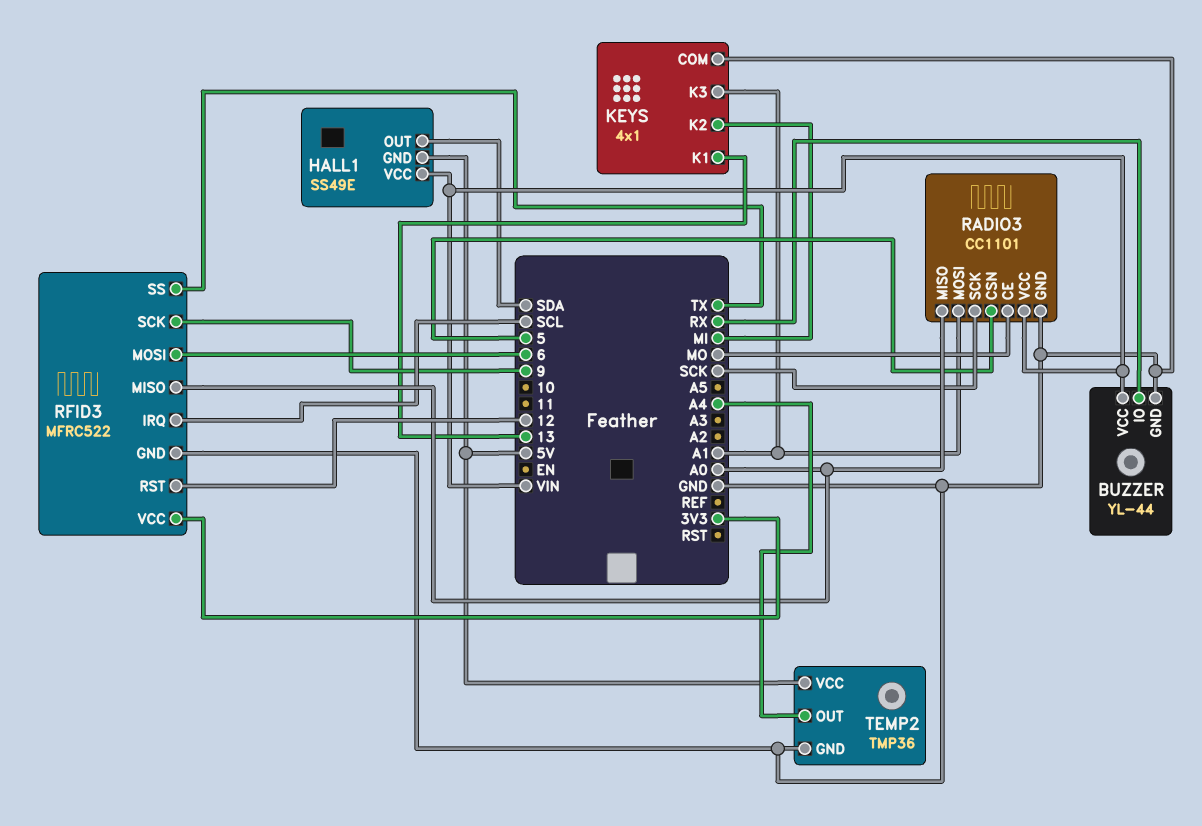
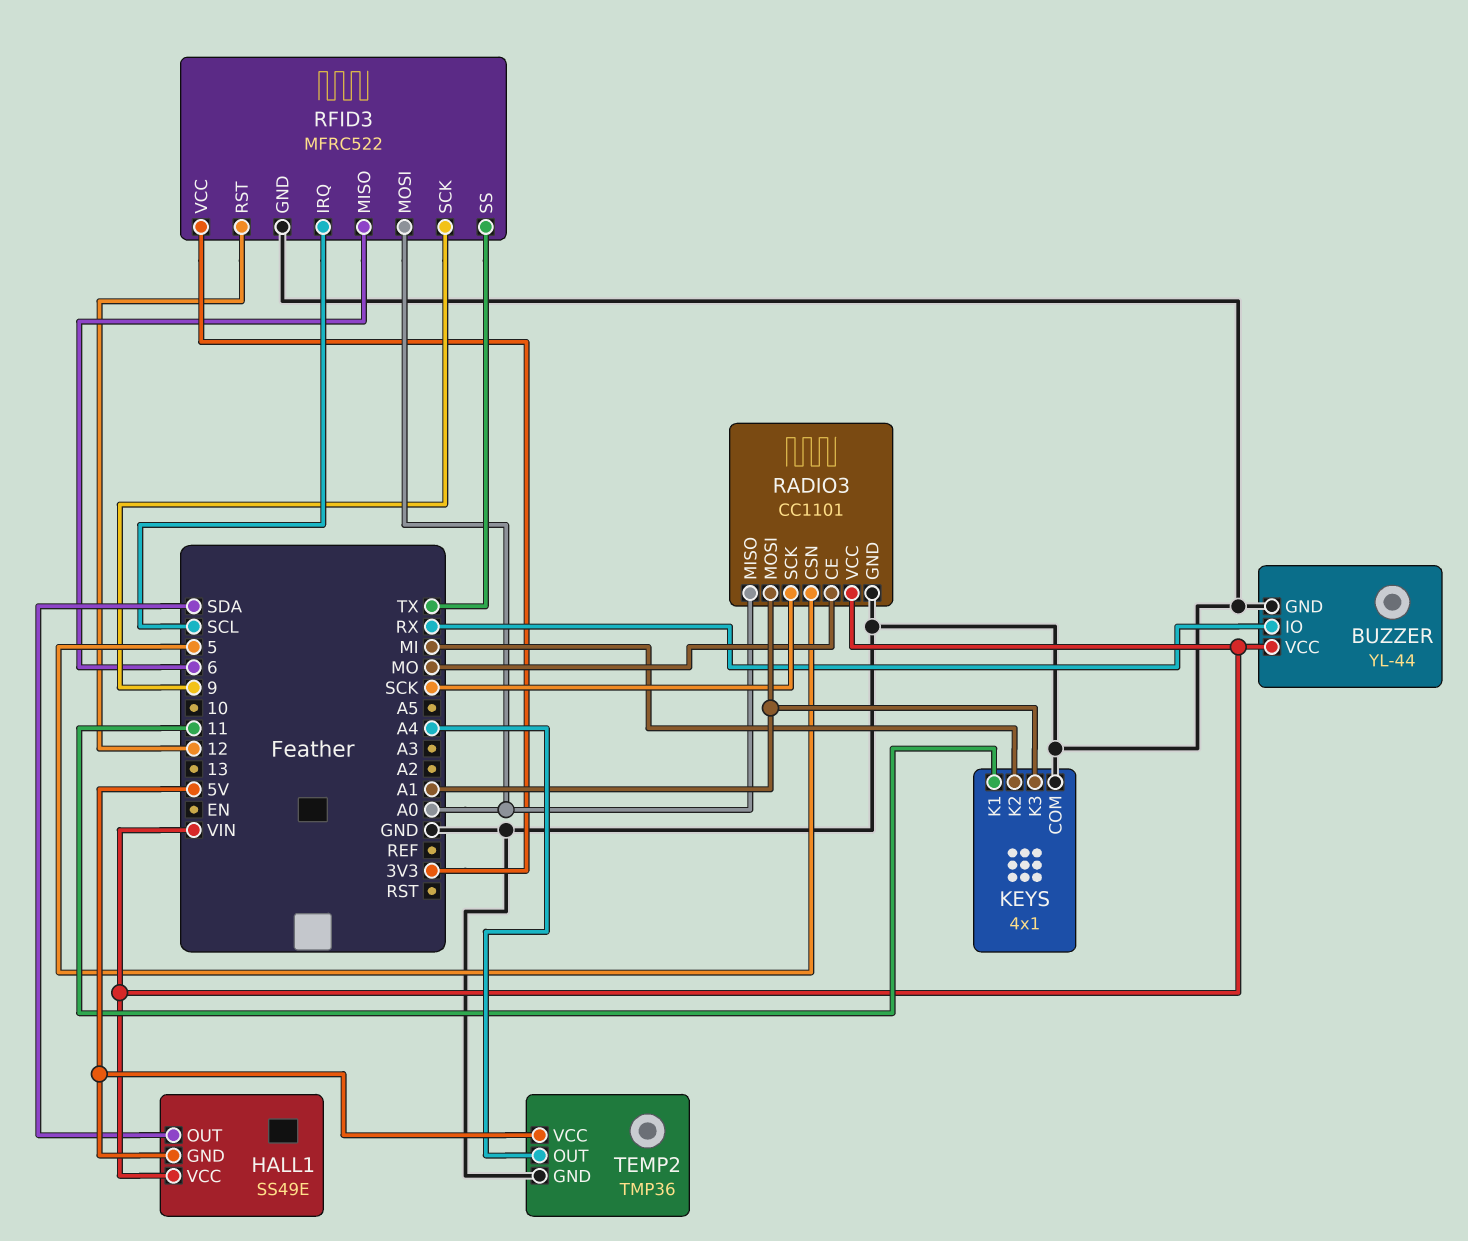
KEYS pin K1: 13 -> 11
RFID3 pin MISO: A0 -> 6
RFID3 pin MOSI: 6 -> A0

